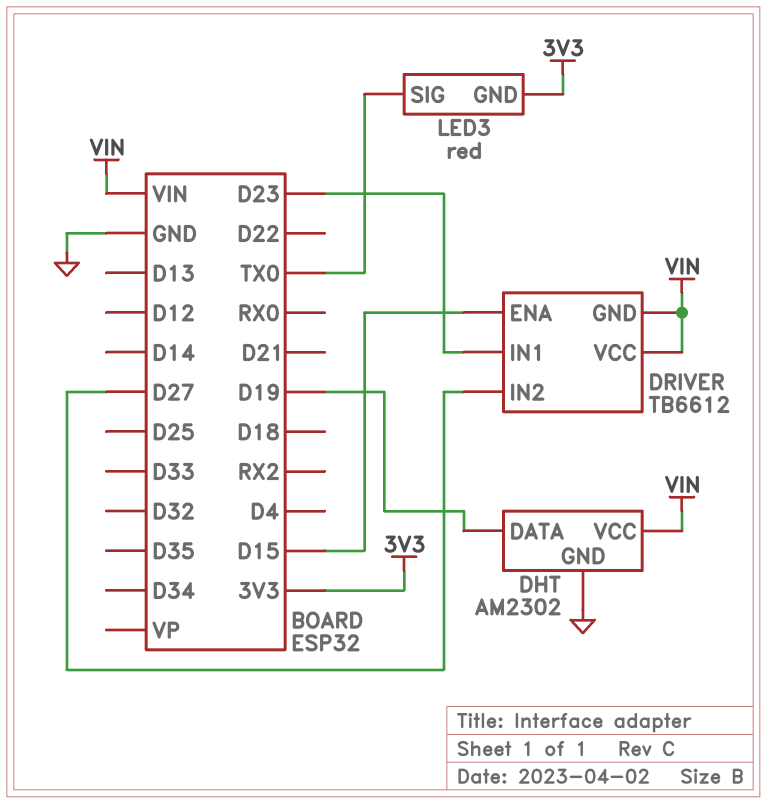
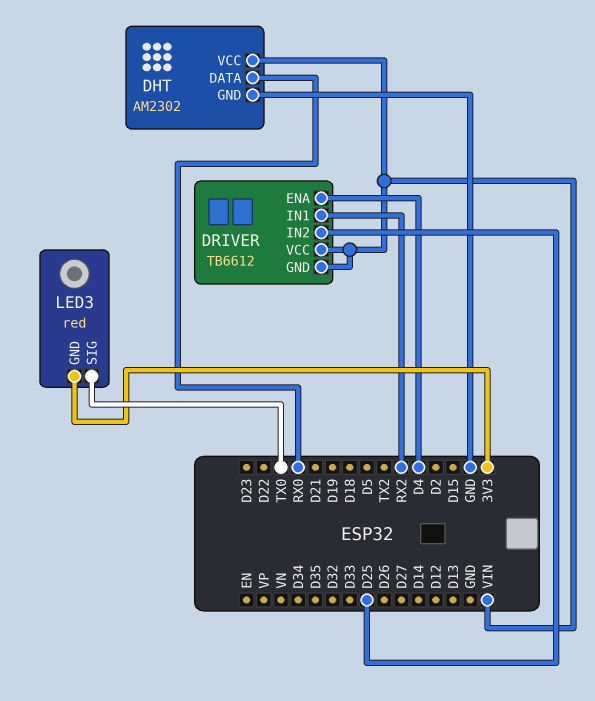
DHT pin DATA: D19 -> RX0
DRIVER pin ENA: D15 -> D4
DRIVER pin IN1: D23 -> RX2
DRIVER pin IN2: D27 -> D25

